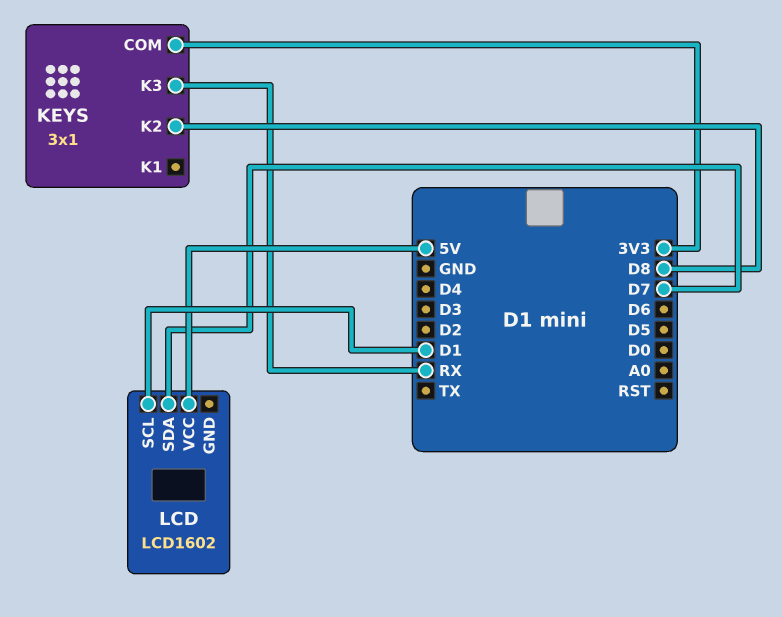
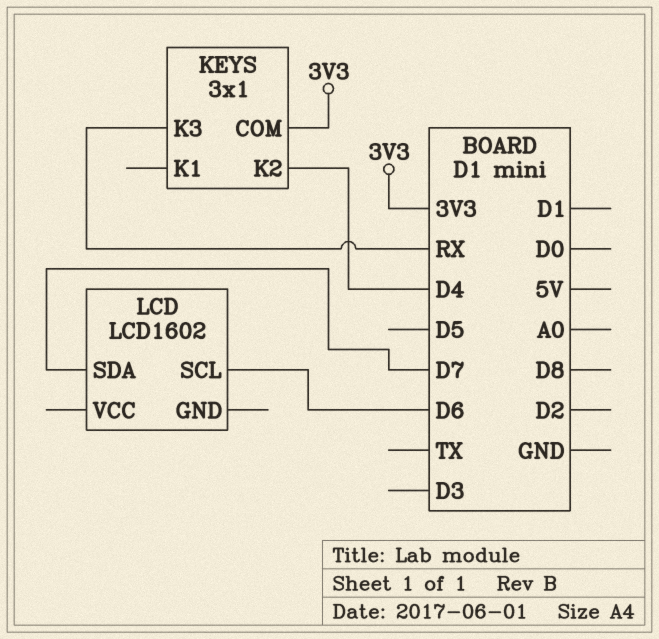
KEYS pin K2: D8 -> D4
LCD pin SCL: D1 -> D6
LCD pin VCC: 5V -> none

